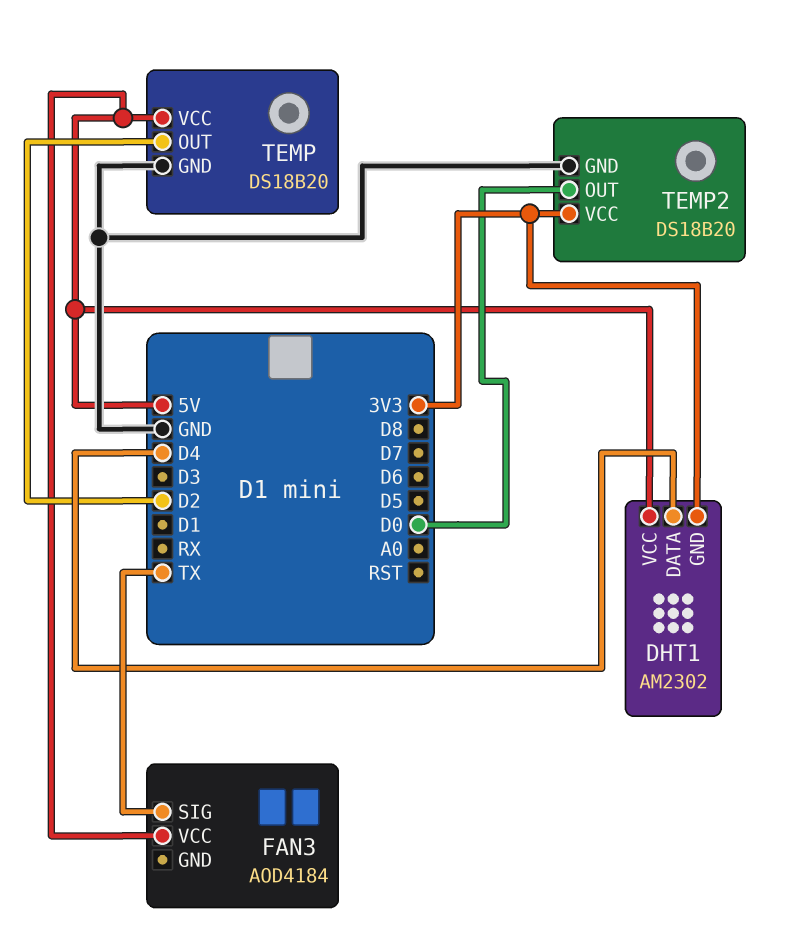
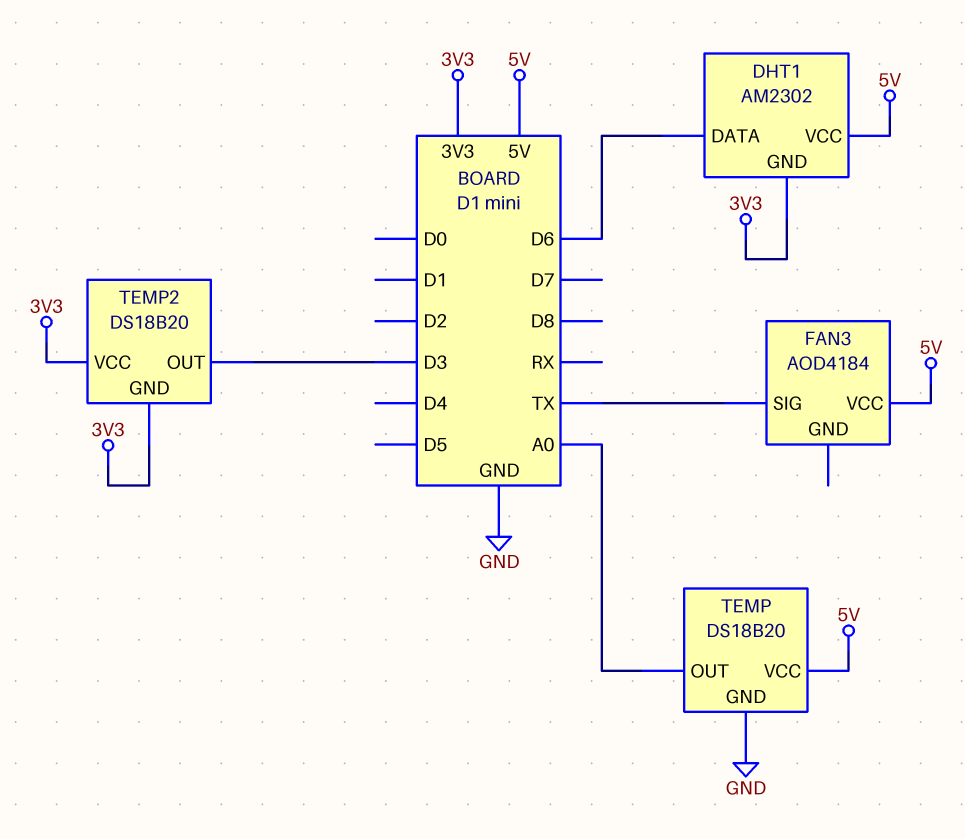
DHT1 pin DATA: D4 -> D6
TEMP pin OUT: D2 -> A0
TEMP2 pin GND: GND -> 3V3
TEMP2 pin OUT: D0 -> D3

